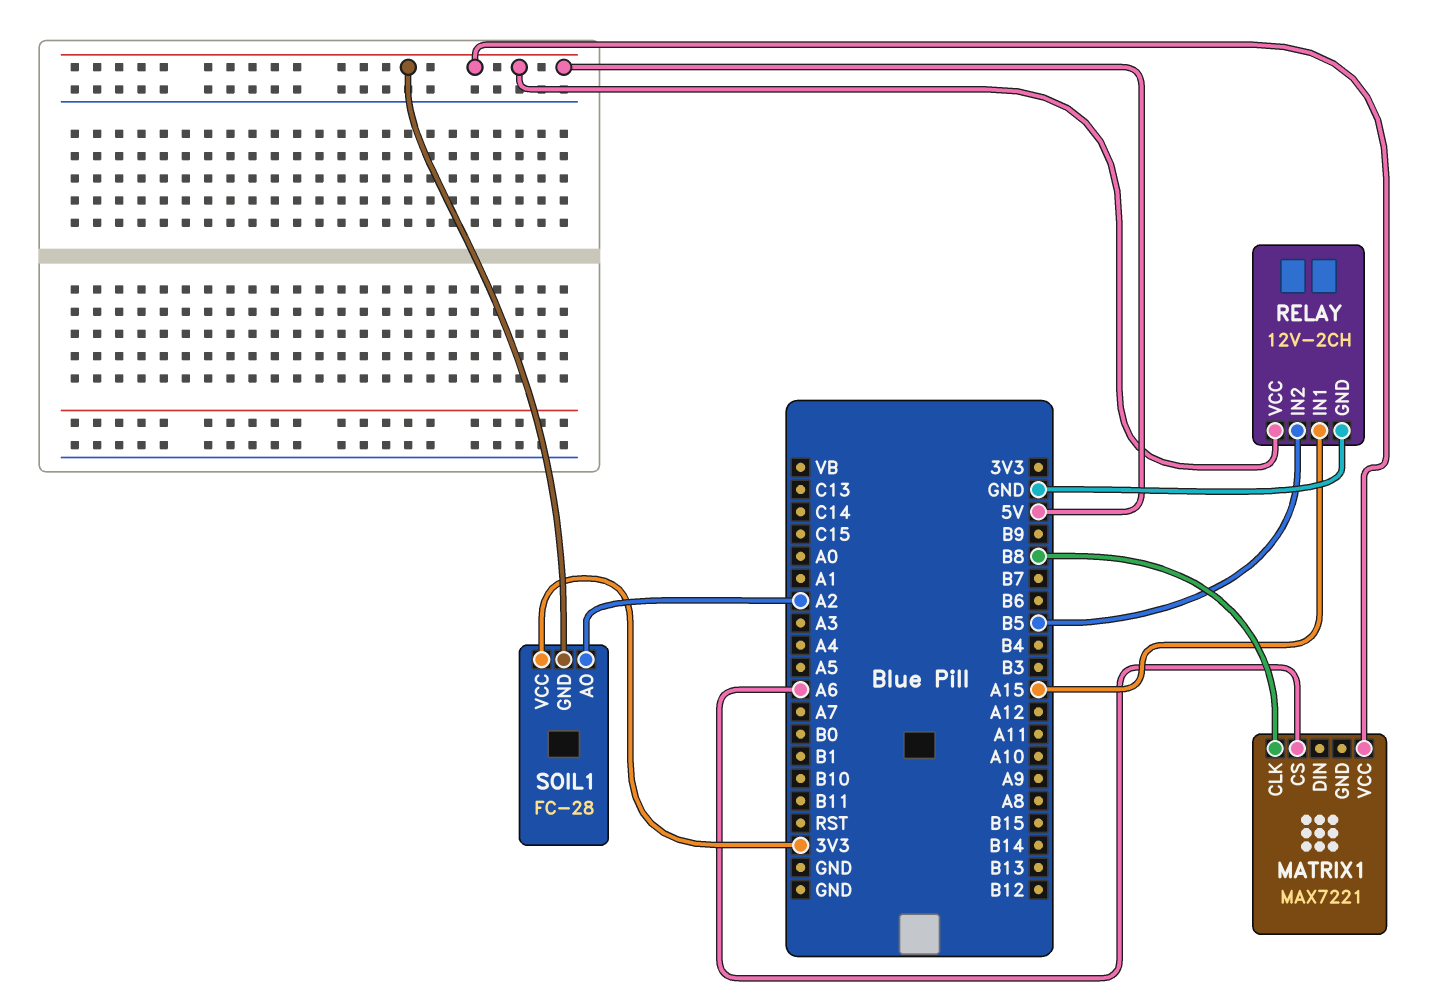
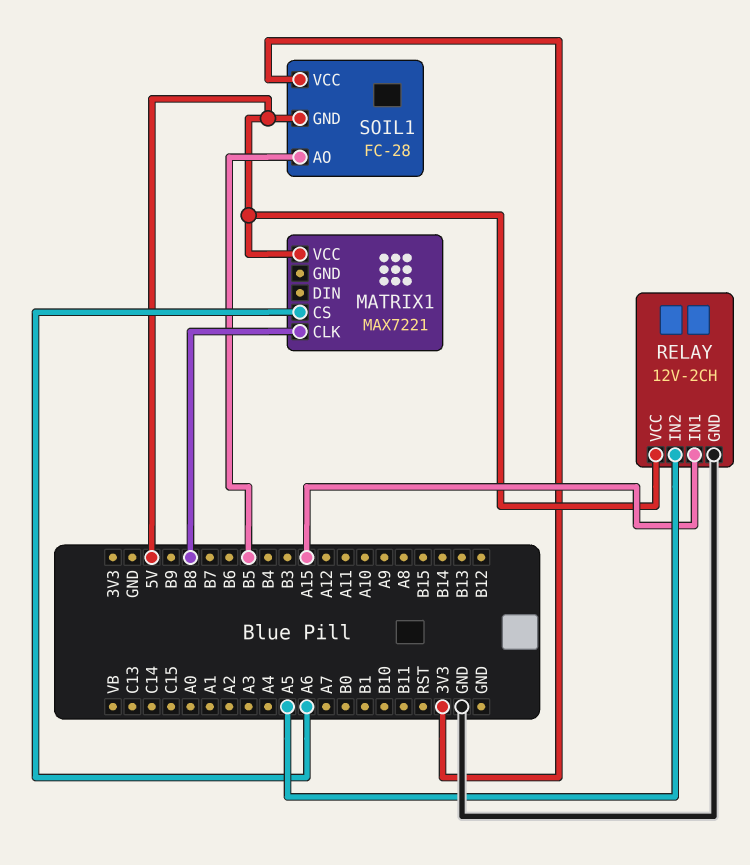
RELAY pin IN2: B5 -> A5
SOIL1 pin AO: A2 -> B5

